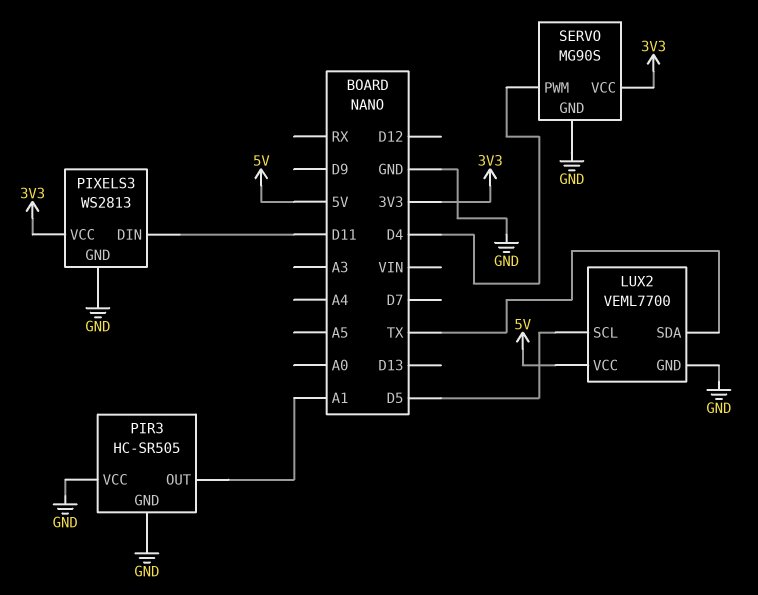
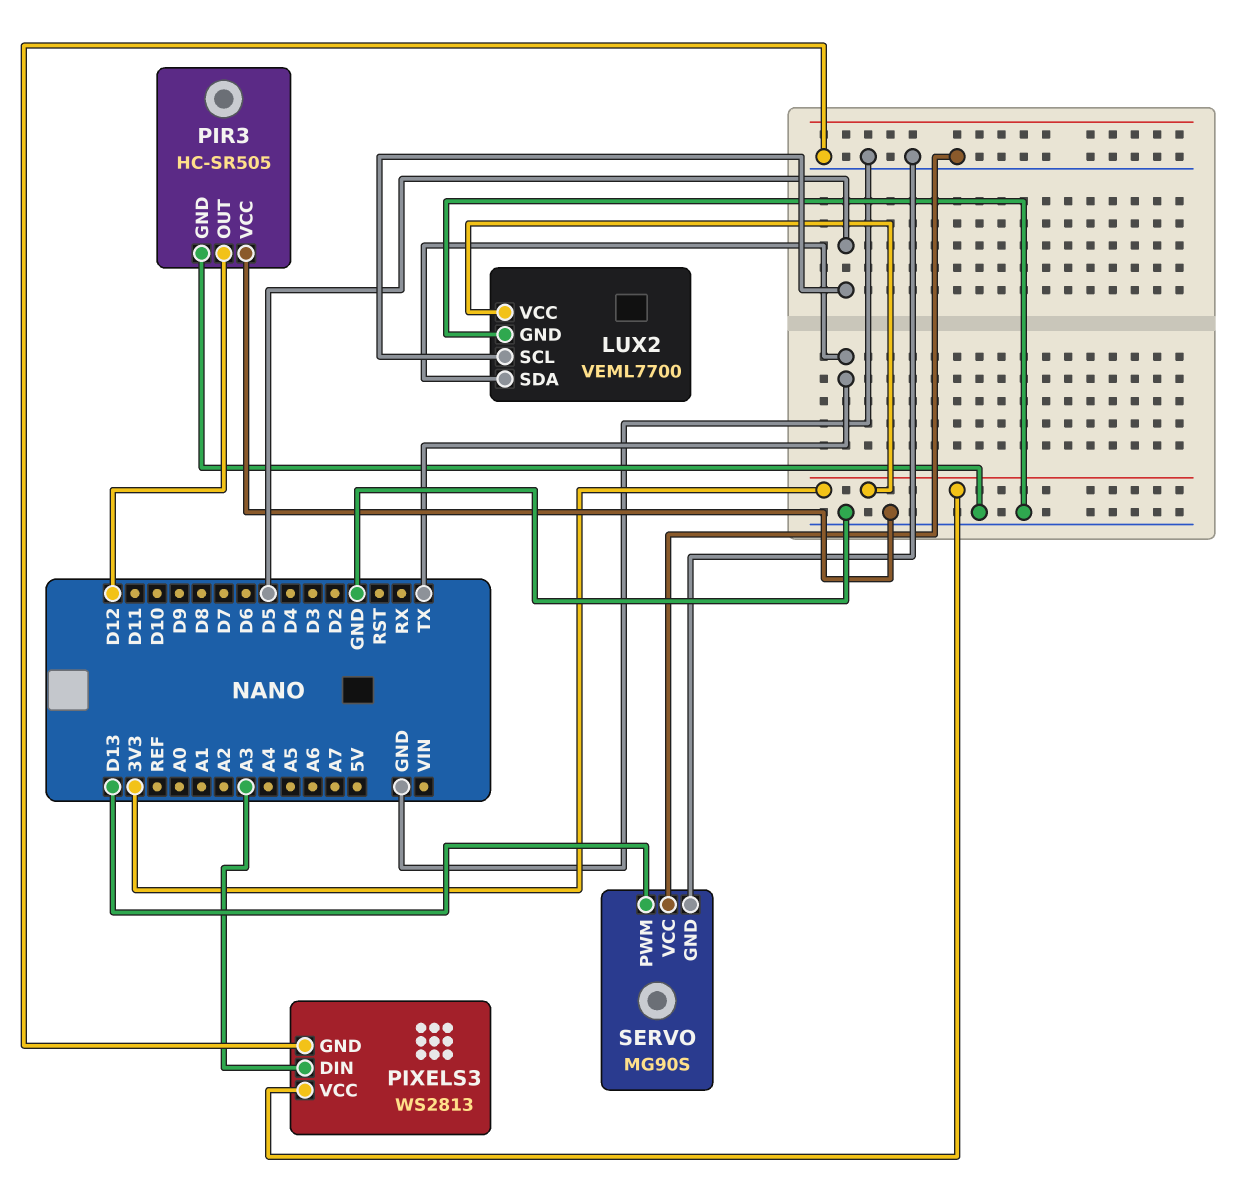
LUX2 pin VCC: 5V -> 3V3
PIR3 pin OUT: A1 -> D12
PIXELS3 pin DIN: D11 -> A3
SERVO pin PWM: D4 -> D13
SERVO pin VCC: 3V3 -> GND

